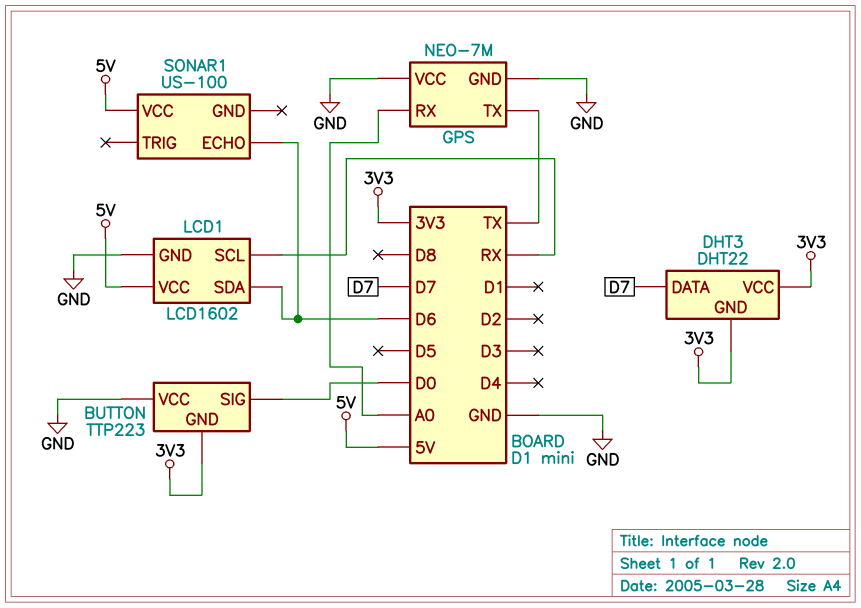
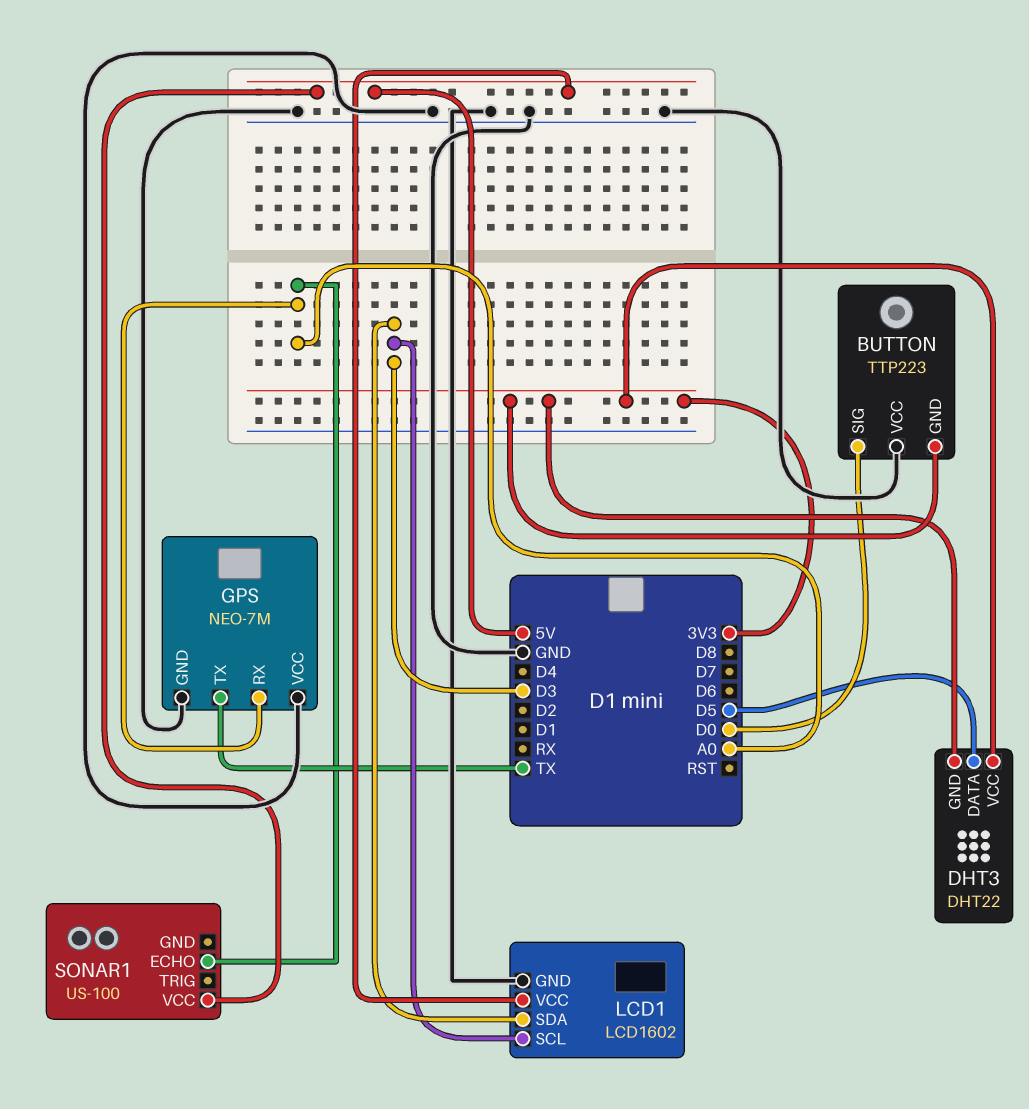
DHT3 pin DATA: D7 -> D5
LCD1 pin SCL: RX -> D3
LCD1 pin SDA: D6 -> D3
SONAR1 pin ECHO: D6 -> A0

